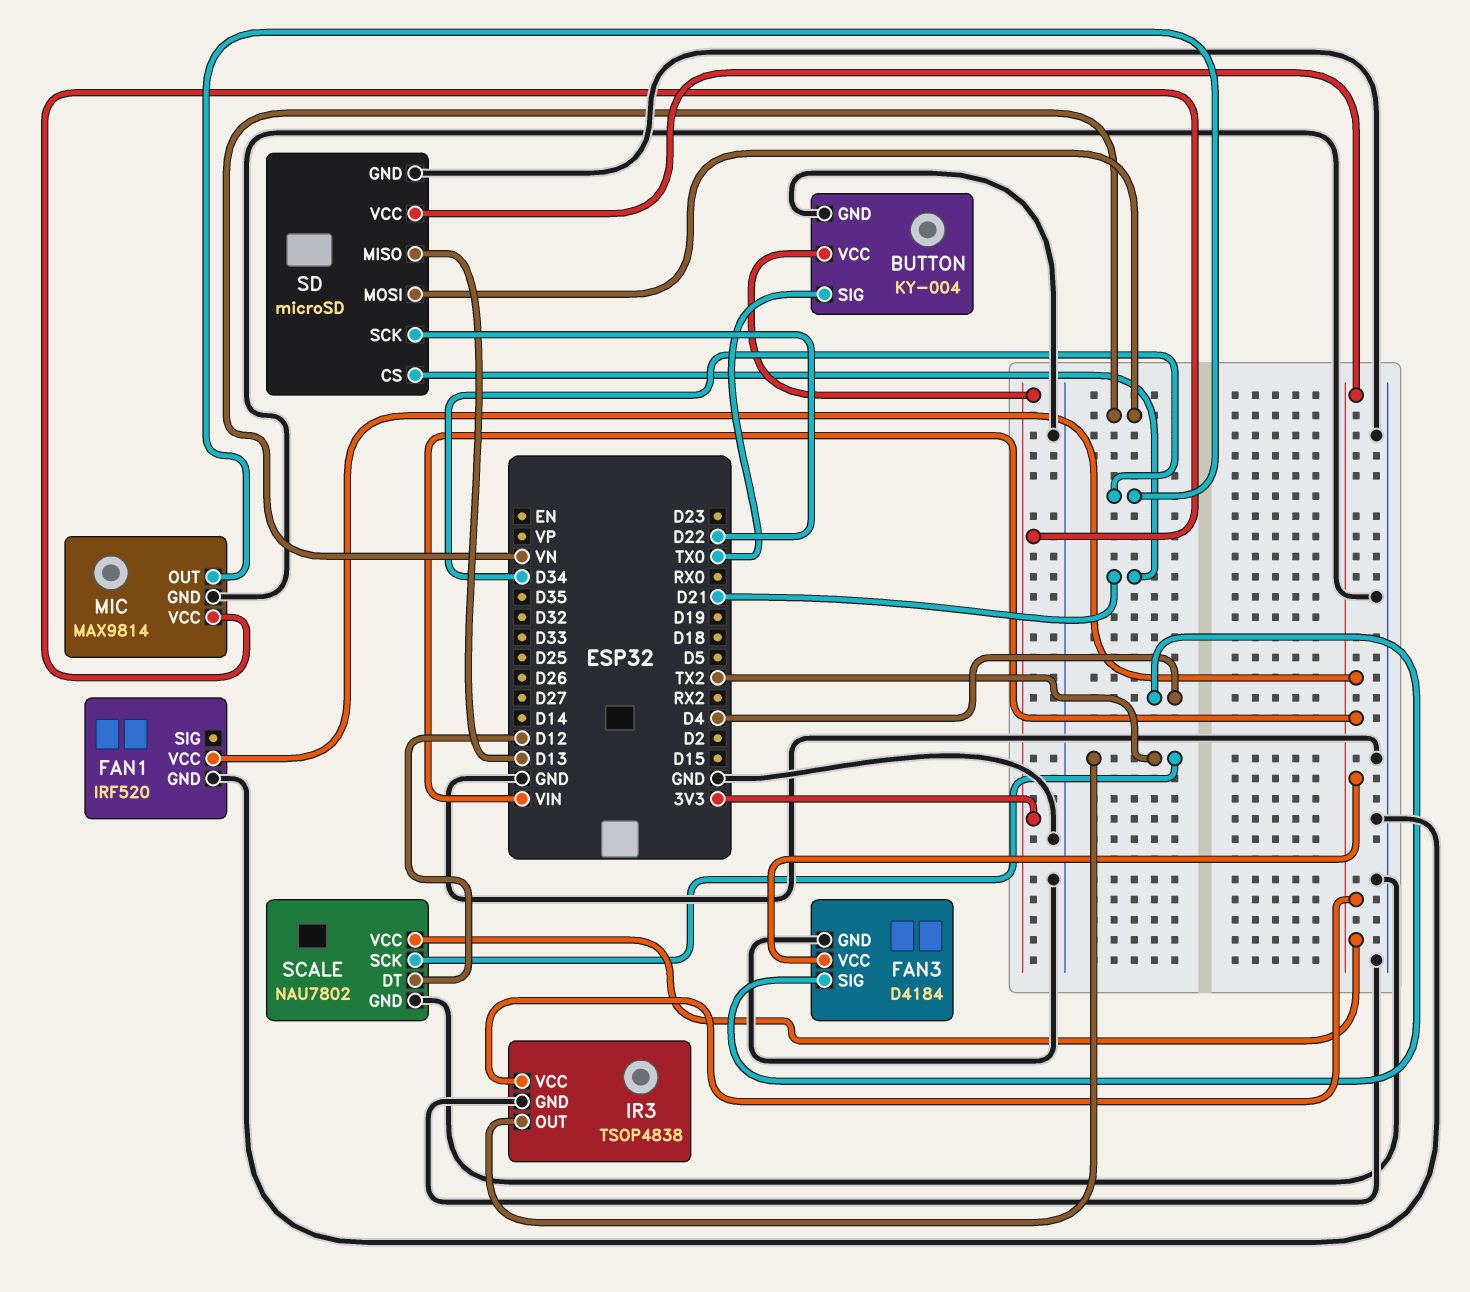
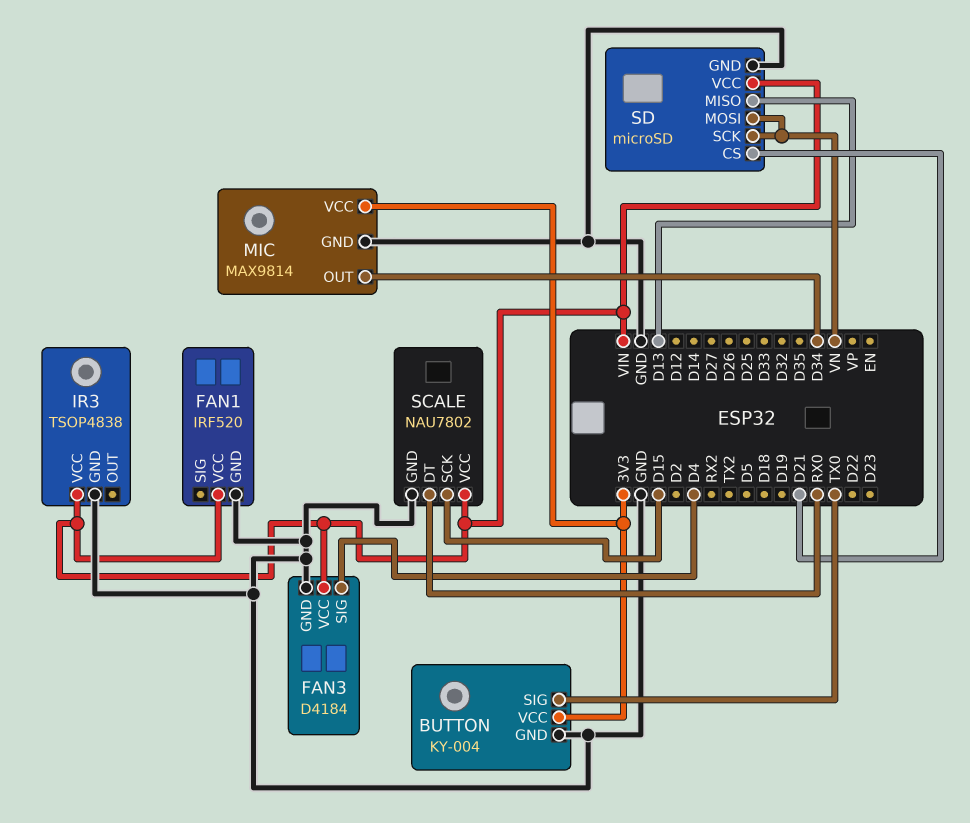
IR3 pin OUT: TX2 -> none
SCALE pin DT: D12 -> RX0
SCALE pin SCK: TX2 -> D15
SD pin SCK: D22 -> VN

